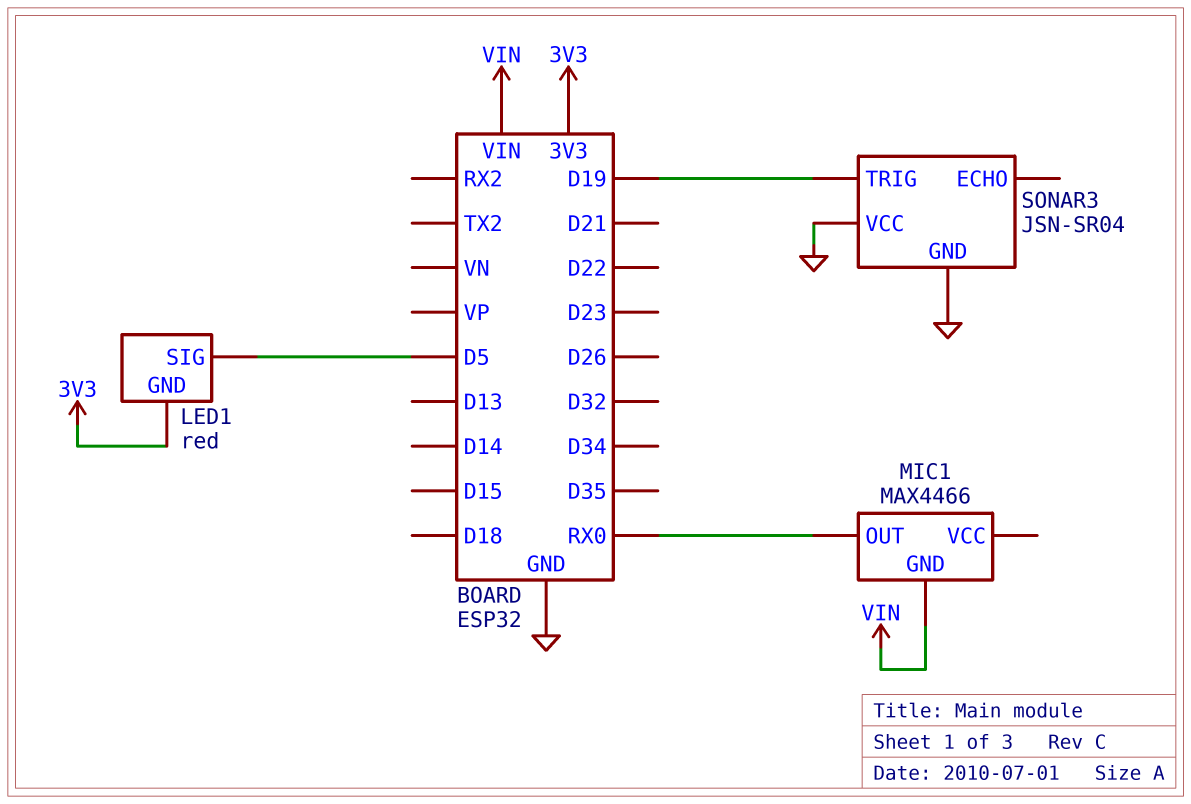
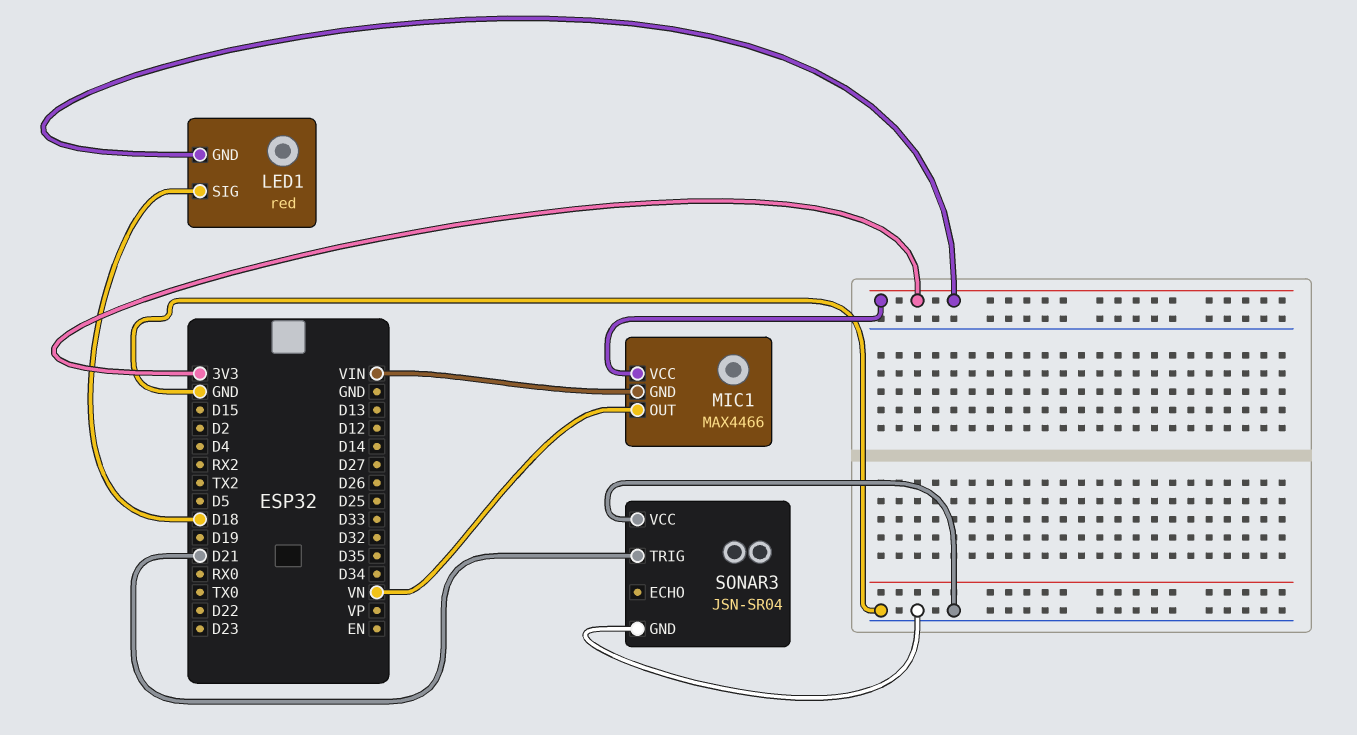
LED1 pin SIG: D5 -> D18
MIC1 pin OUT: RX0 -> VN
MIC1 pin VCC: none -> 3V3
SONAR3 pin TRIG: D19 -> D21

